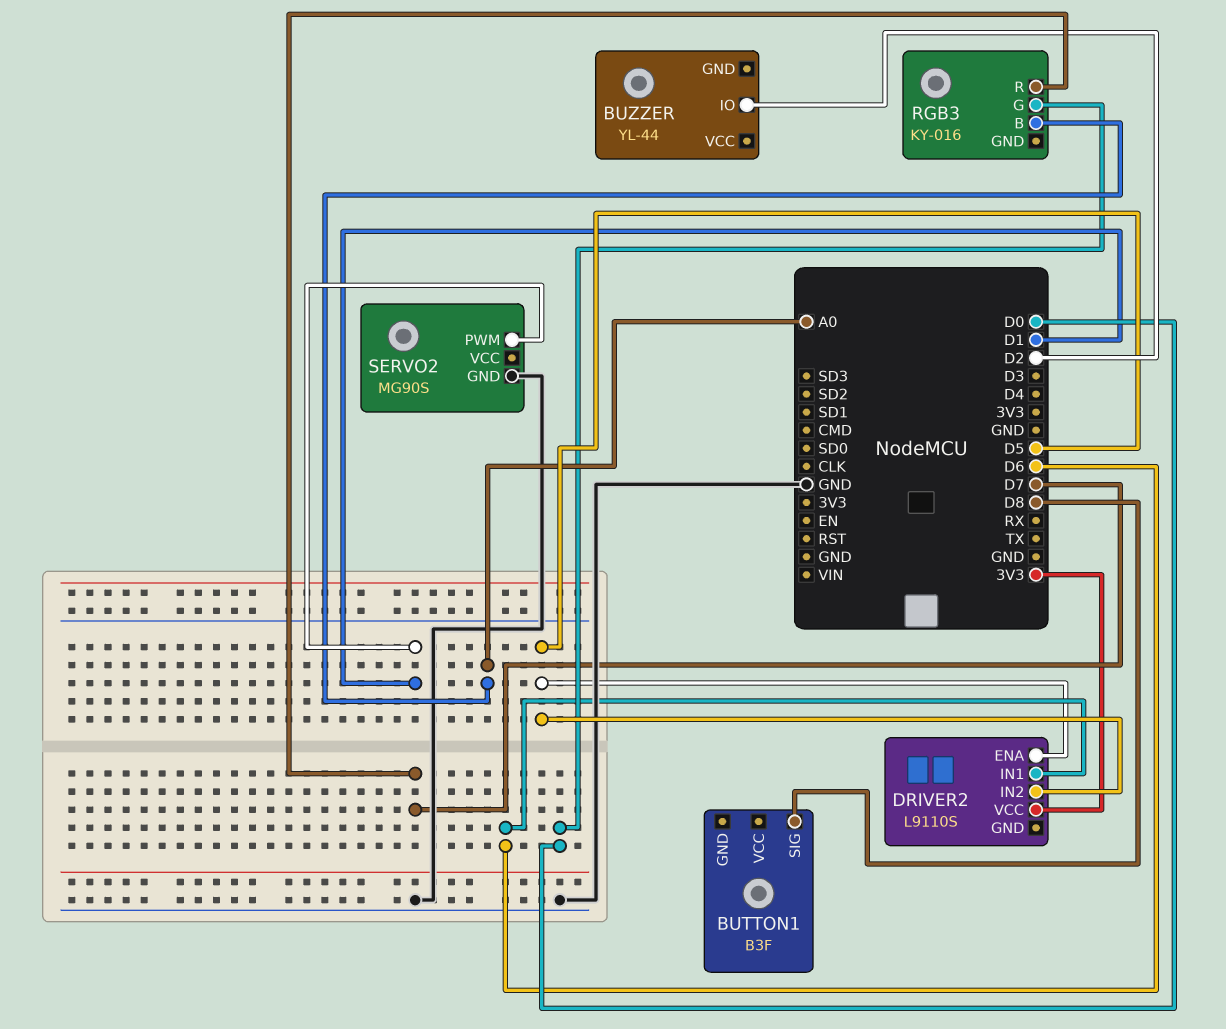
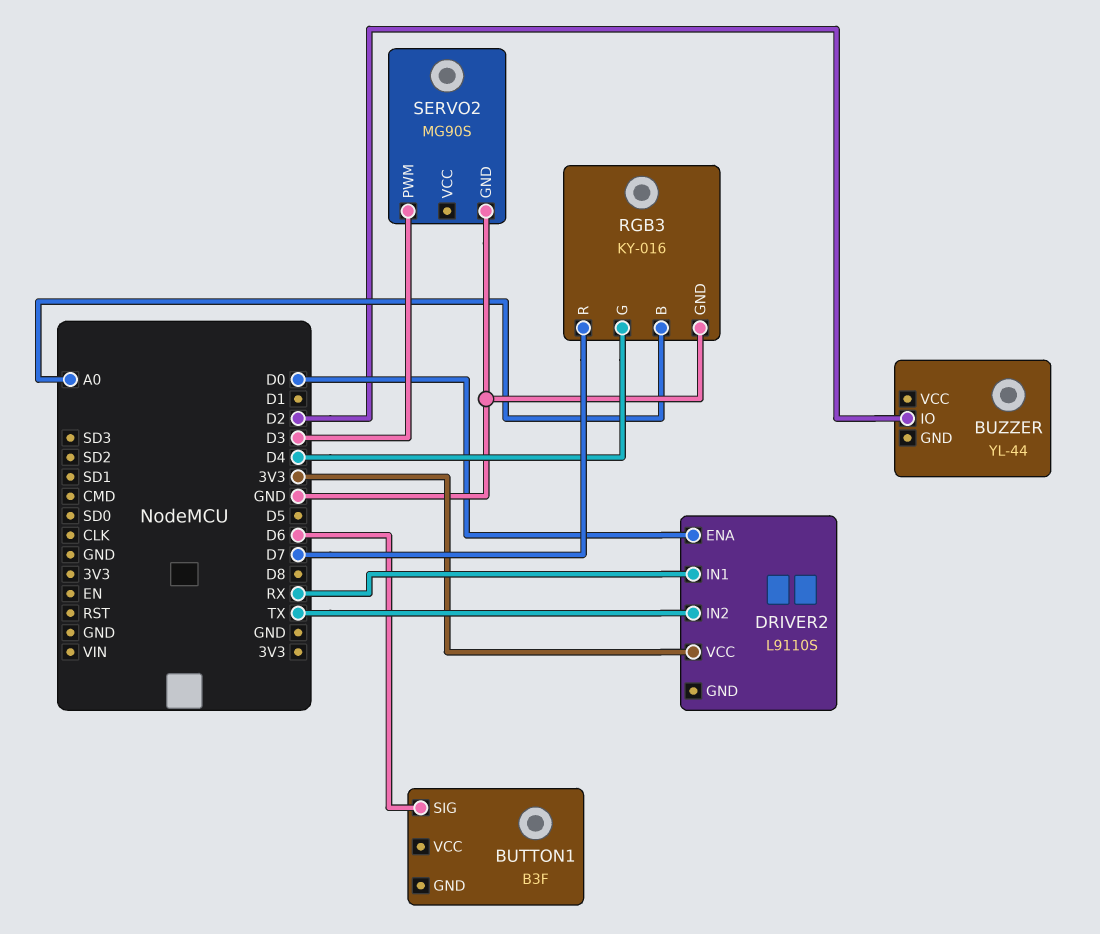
BUTTON1 pin SIG: D8 -> D6
DRIVER2 pin ENA: D5 -> D0
DRIVER2 pin IN1: D6 -> RX
DRIVER2 pin IN2: D5 -> TX
RGB3 pin G: D0 -> D4
RGB3 pin GND: none -> GND
SERVO2 pin PWM: D1 -> D3

